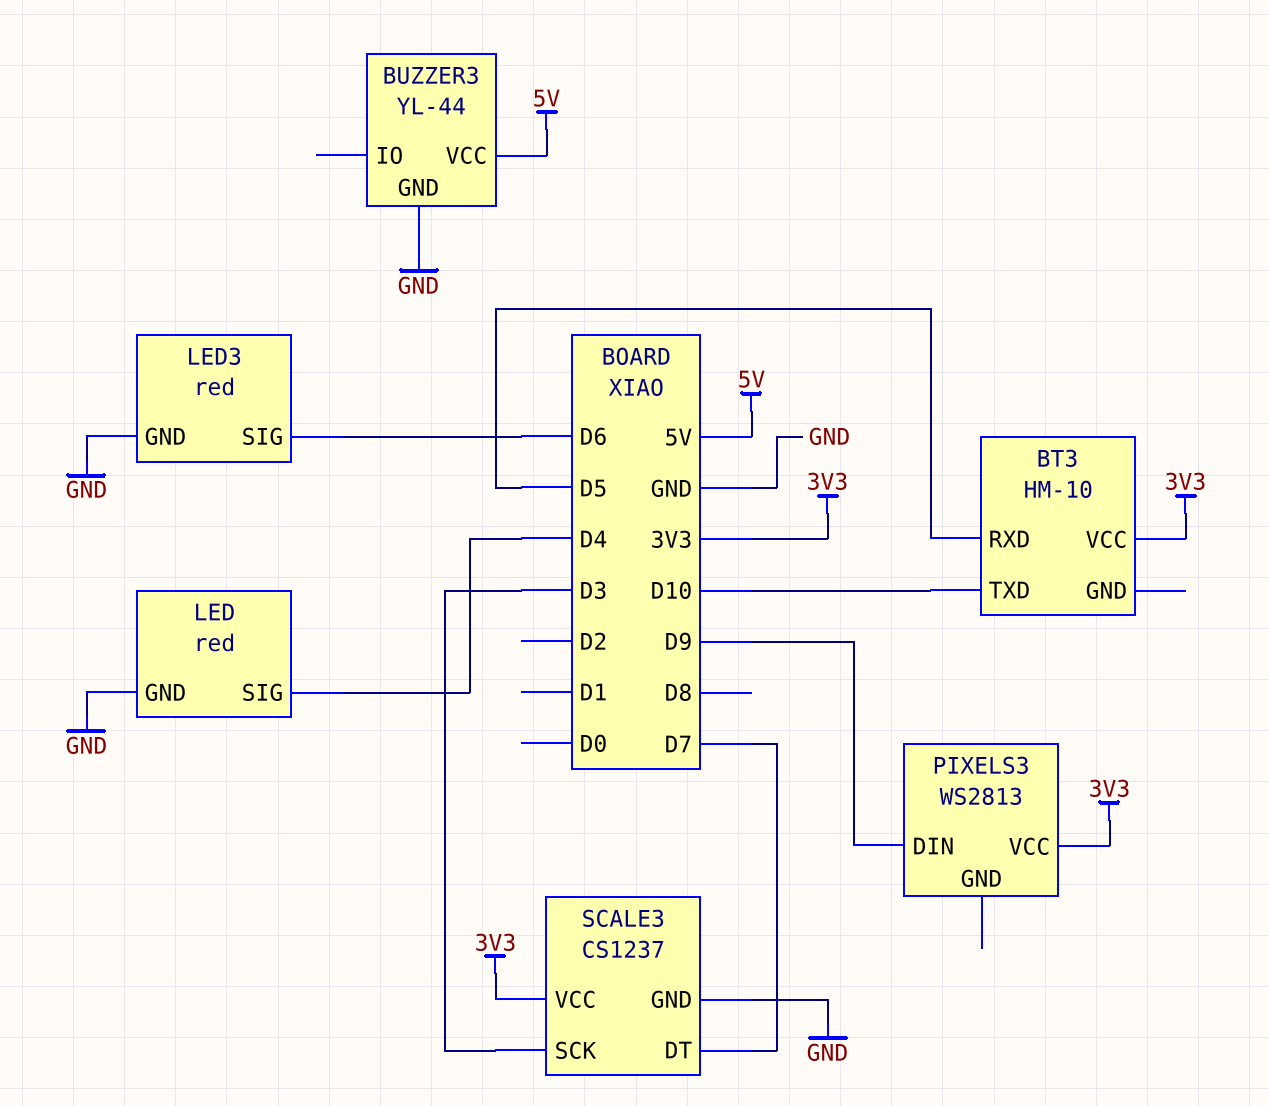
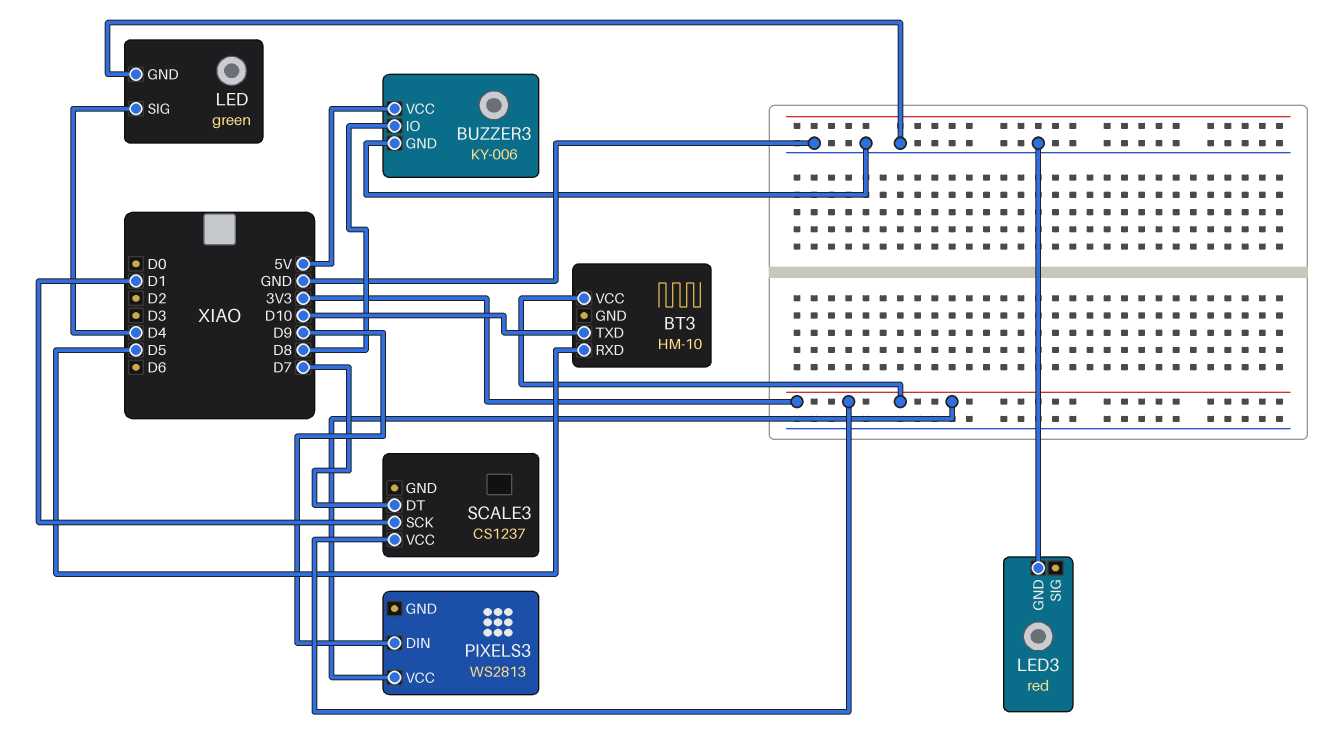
BUZZER3: YL-44 -> KY-006
BUZZER3 pin IO: none -> D8
LED: red -> green
LED3 pin SIG: D6 -> none
SCALE3 pin GND: GND -> none
SCALE3 pin SCK: D3 -> D1

